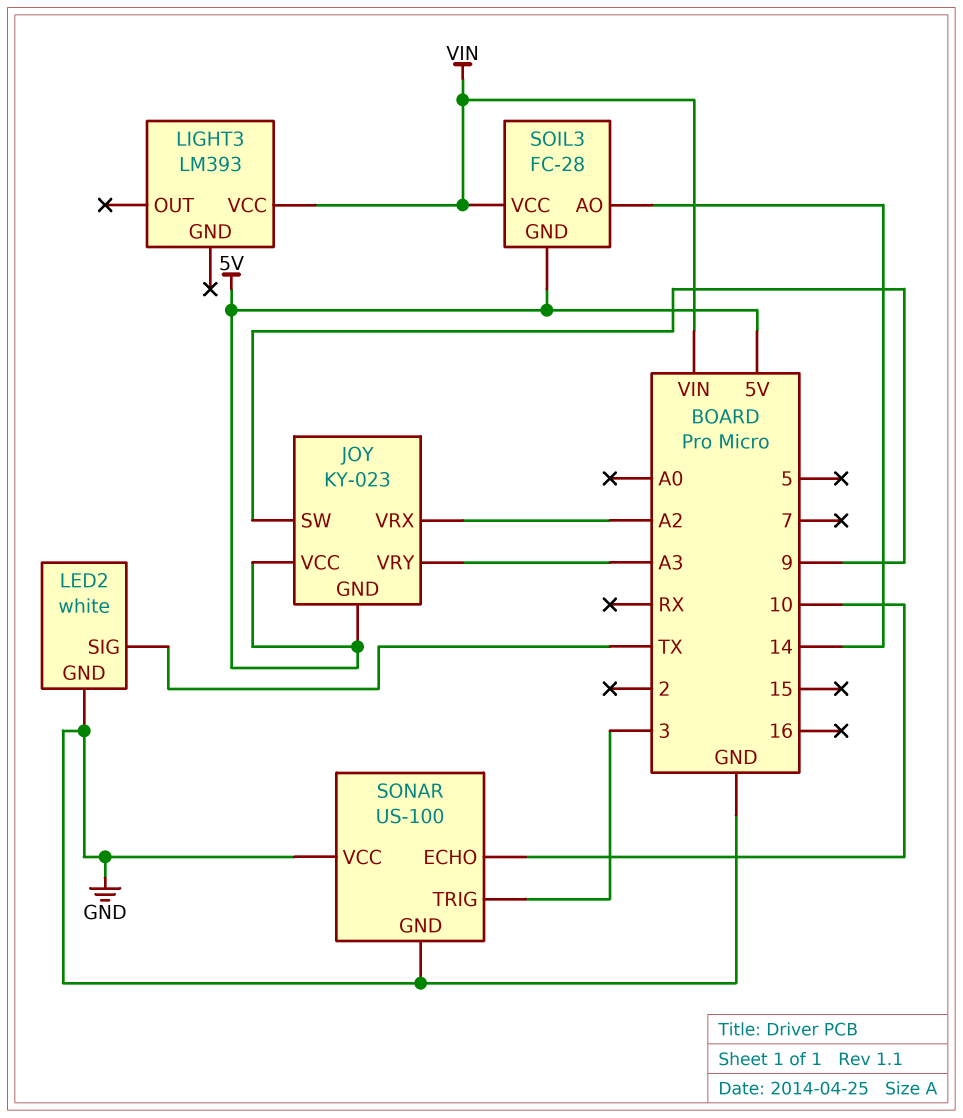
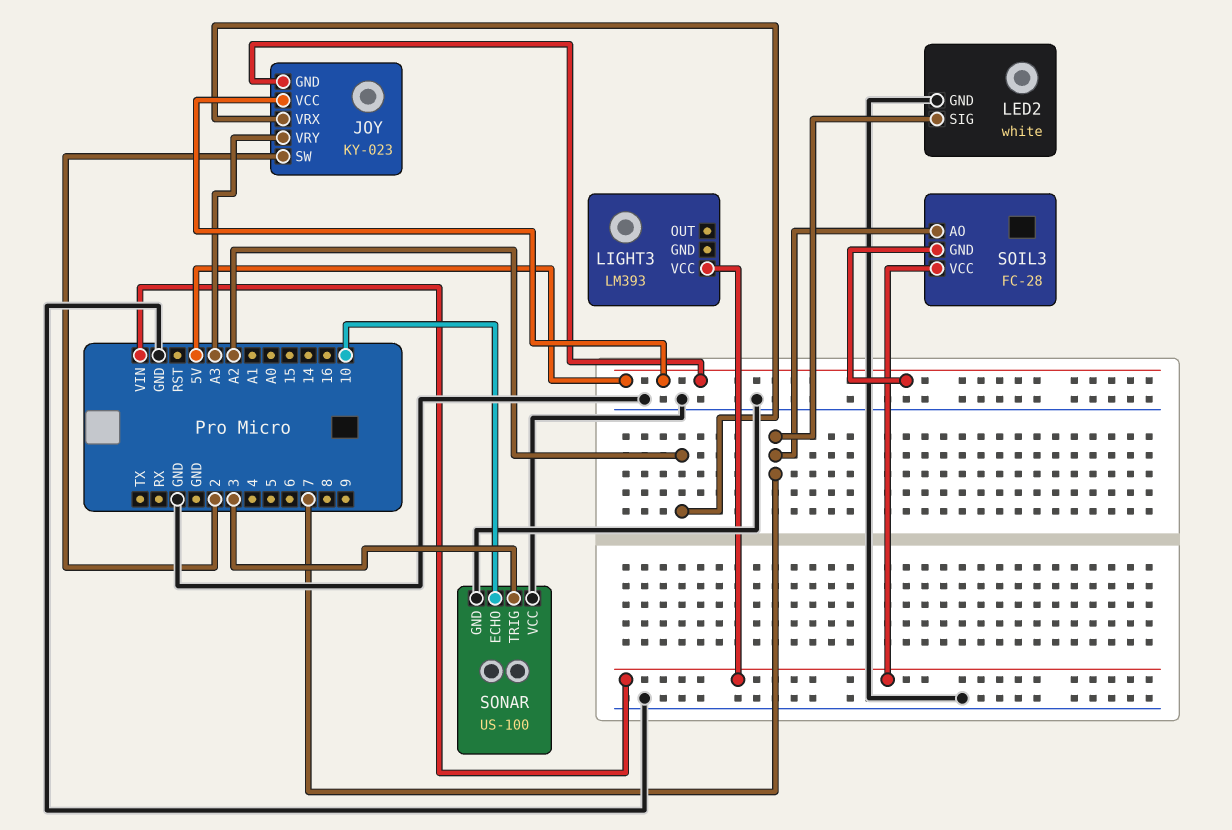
JOY pin SW: 9 -> 2
LED2 pin SIG: TX -> 7
SOIL3 pin AO: 14 -> 7

